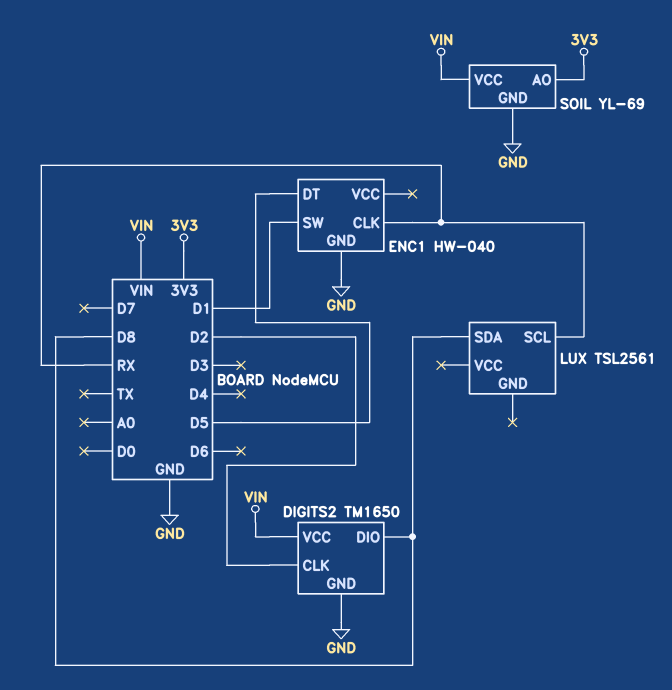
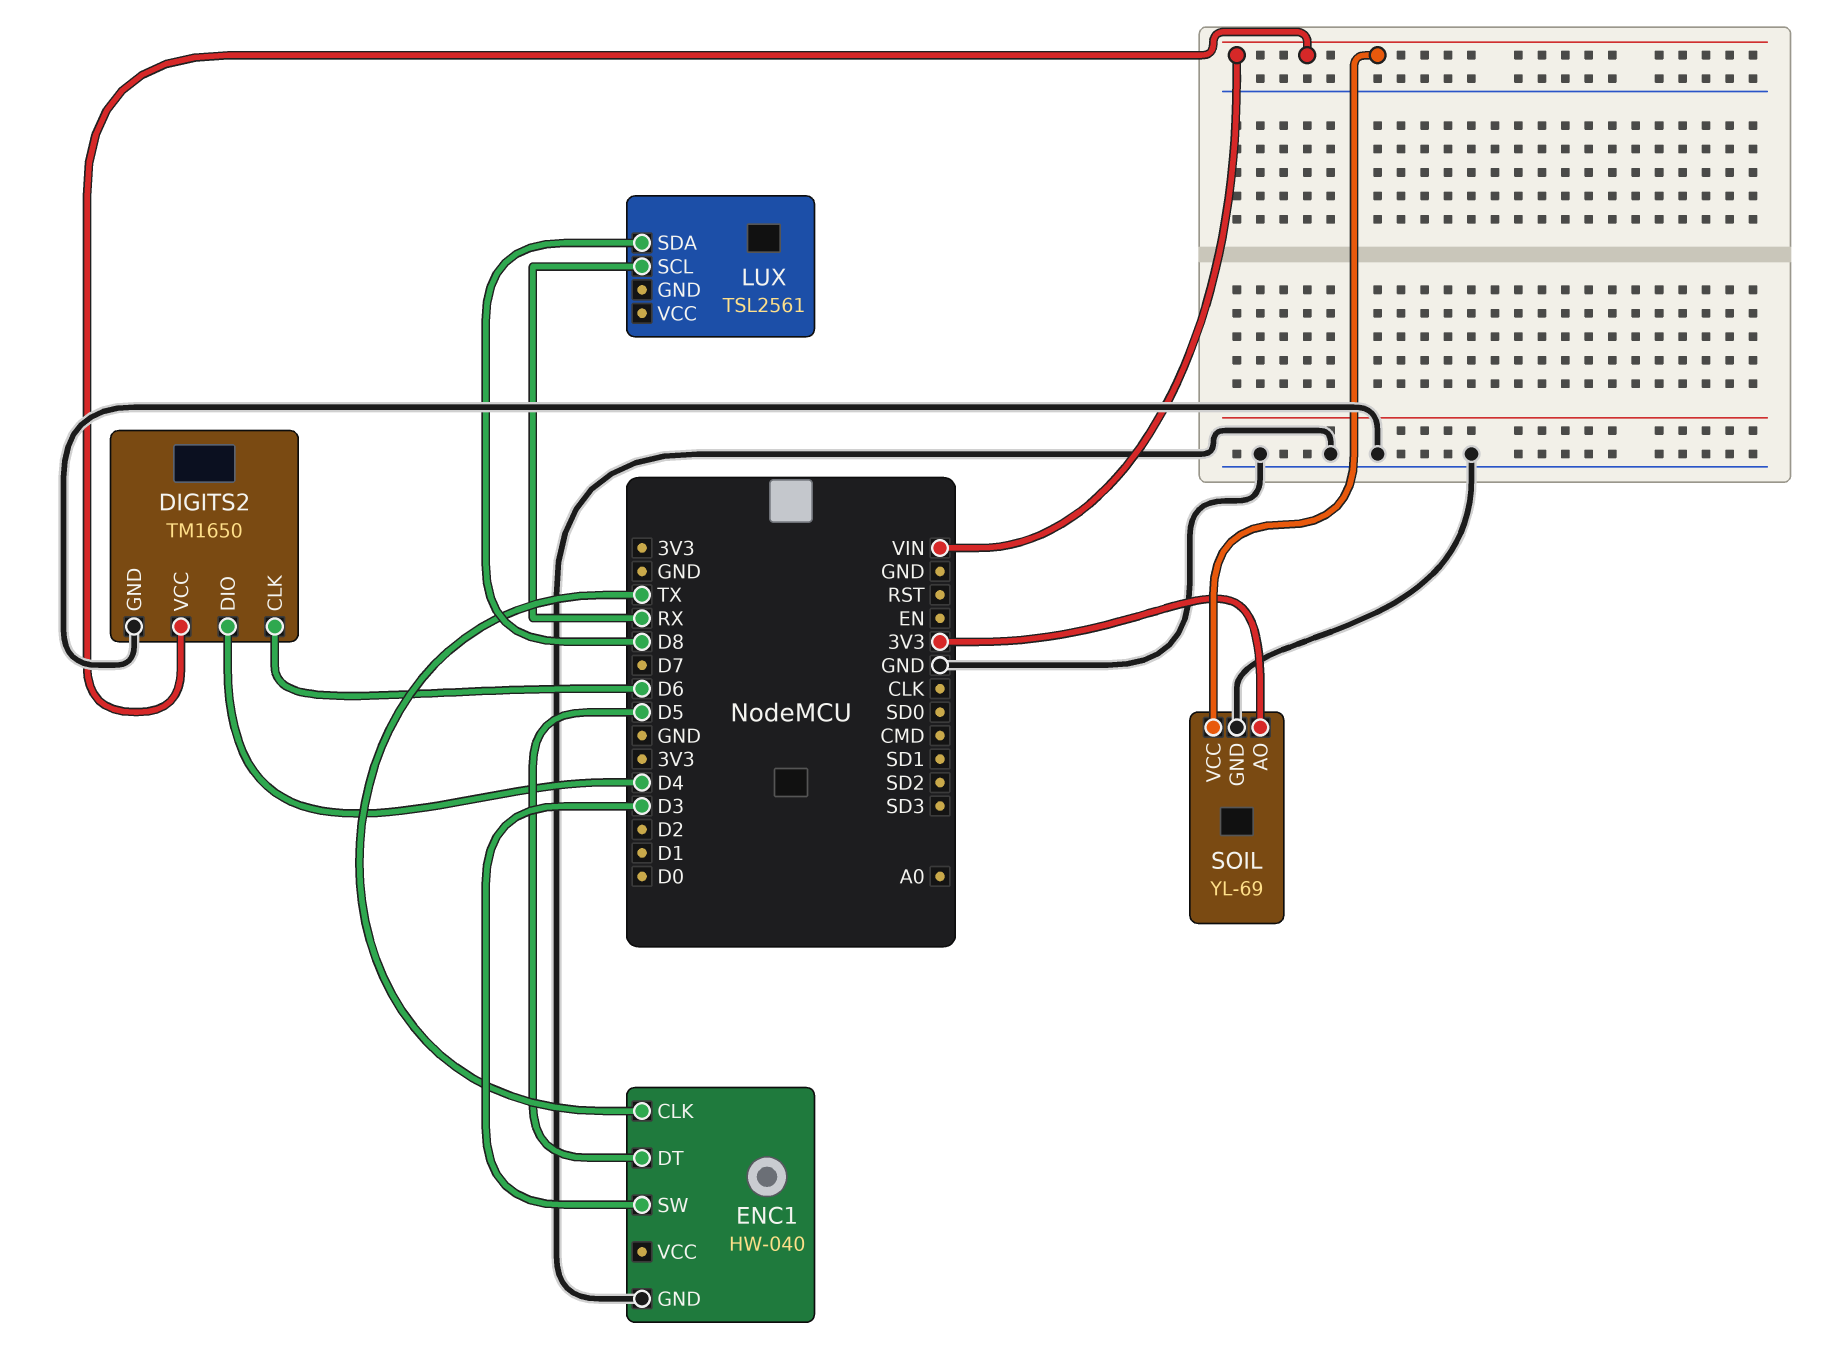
DIGITS2 pin CLK: D2 -> D6
DIGITS2 pin DIO: D8 -> D4
ENC1 pin CLK: RX -> TX
ENC1 pin SW: D1 -> D3

